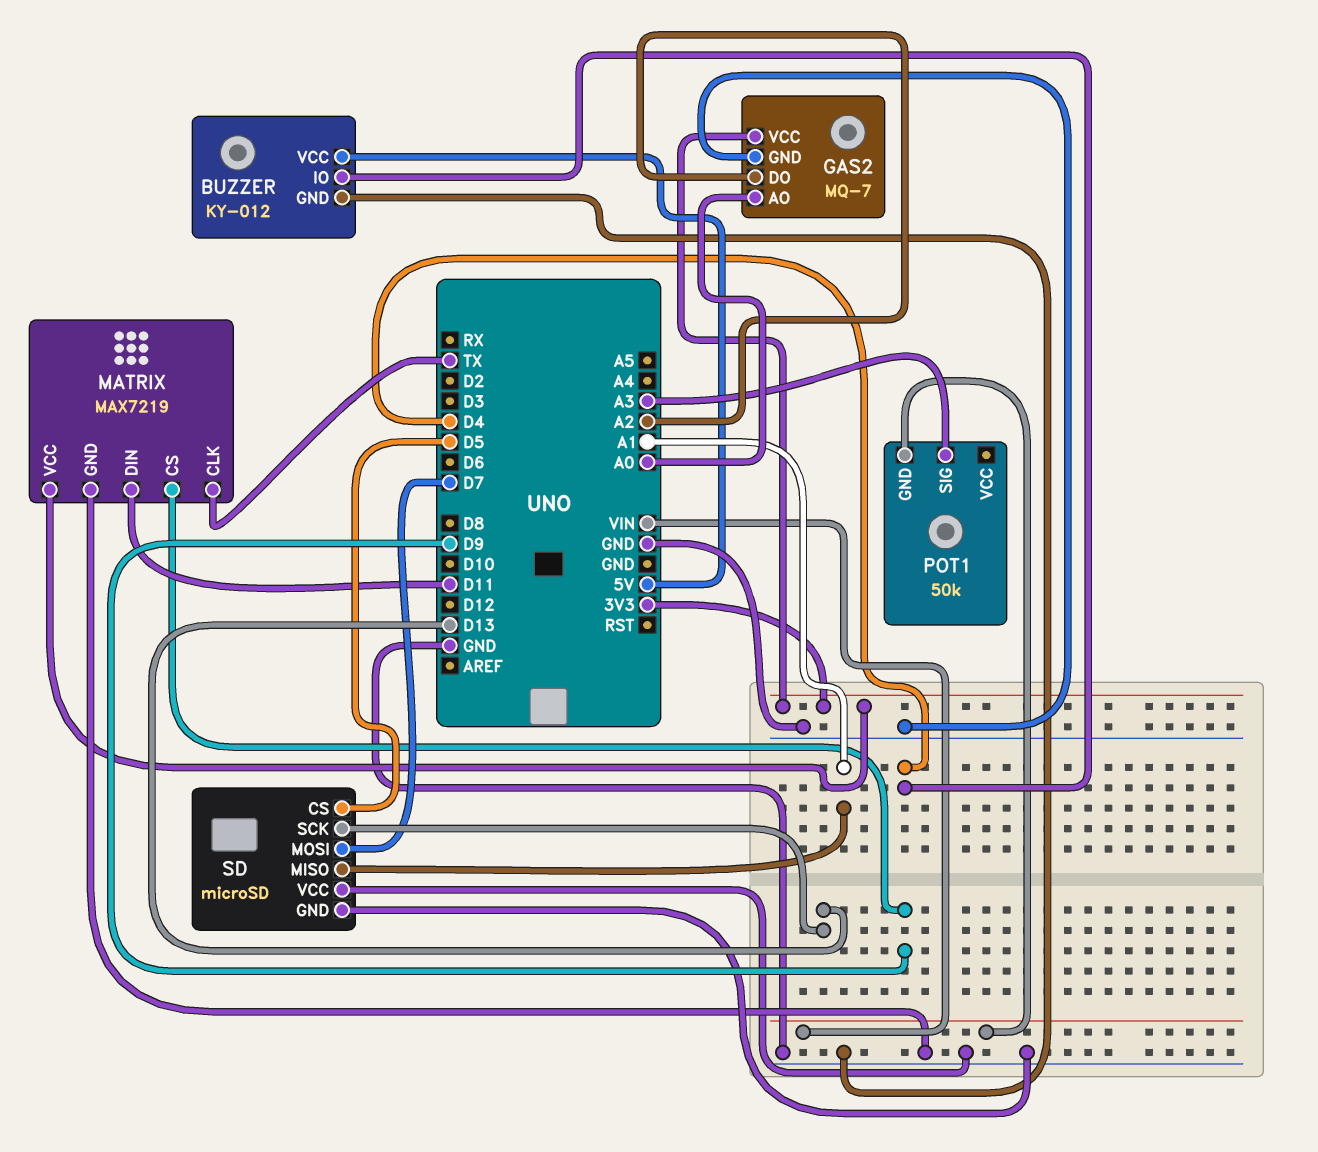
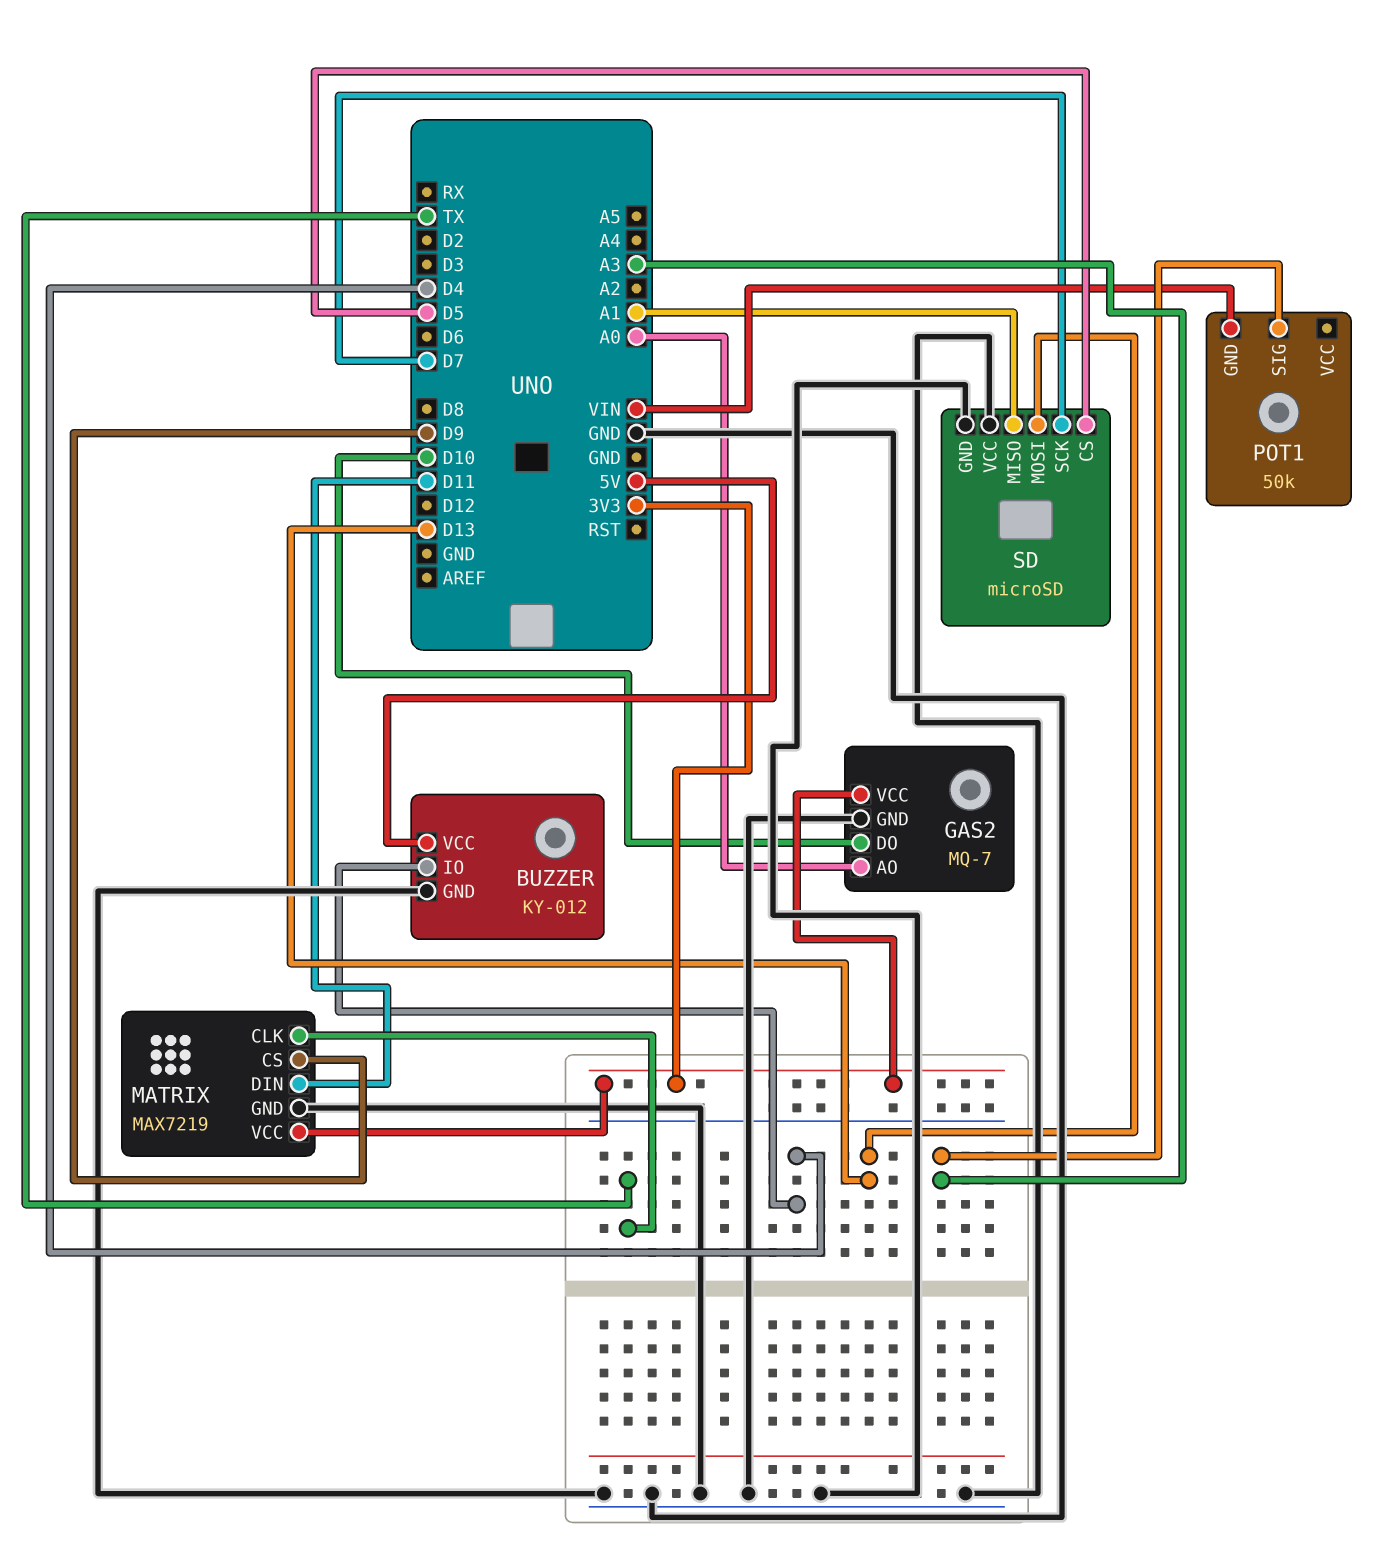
GAS2 pin DO: A2 -> D10
SD pin MOSI: D7 -> D13
SD pin SCK: D13 -> D7

